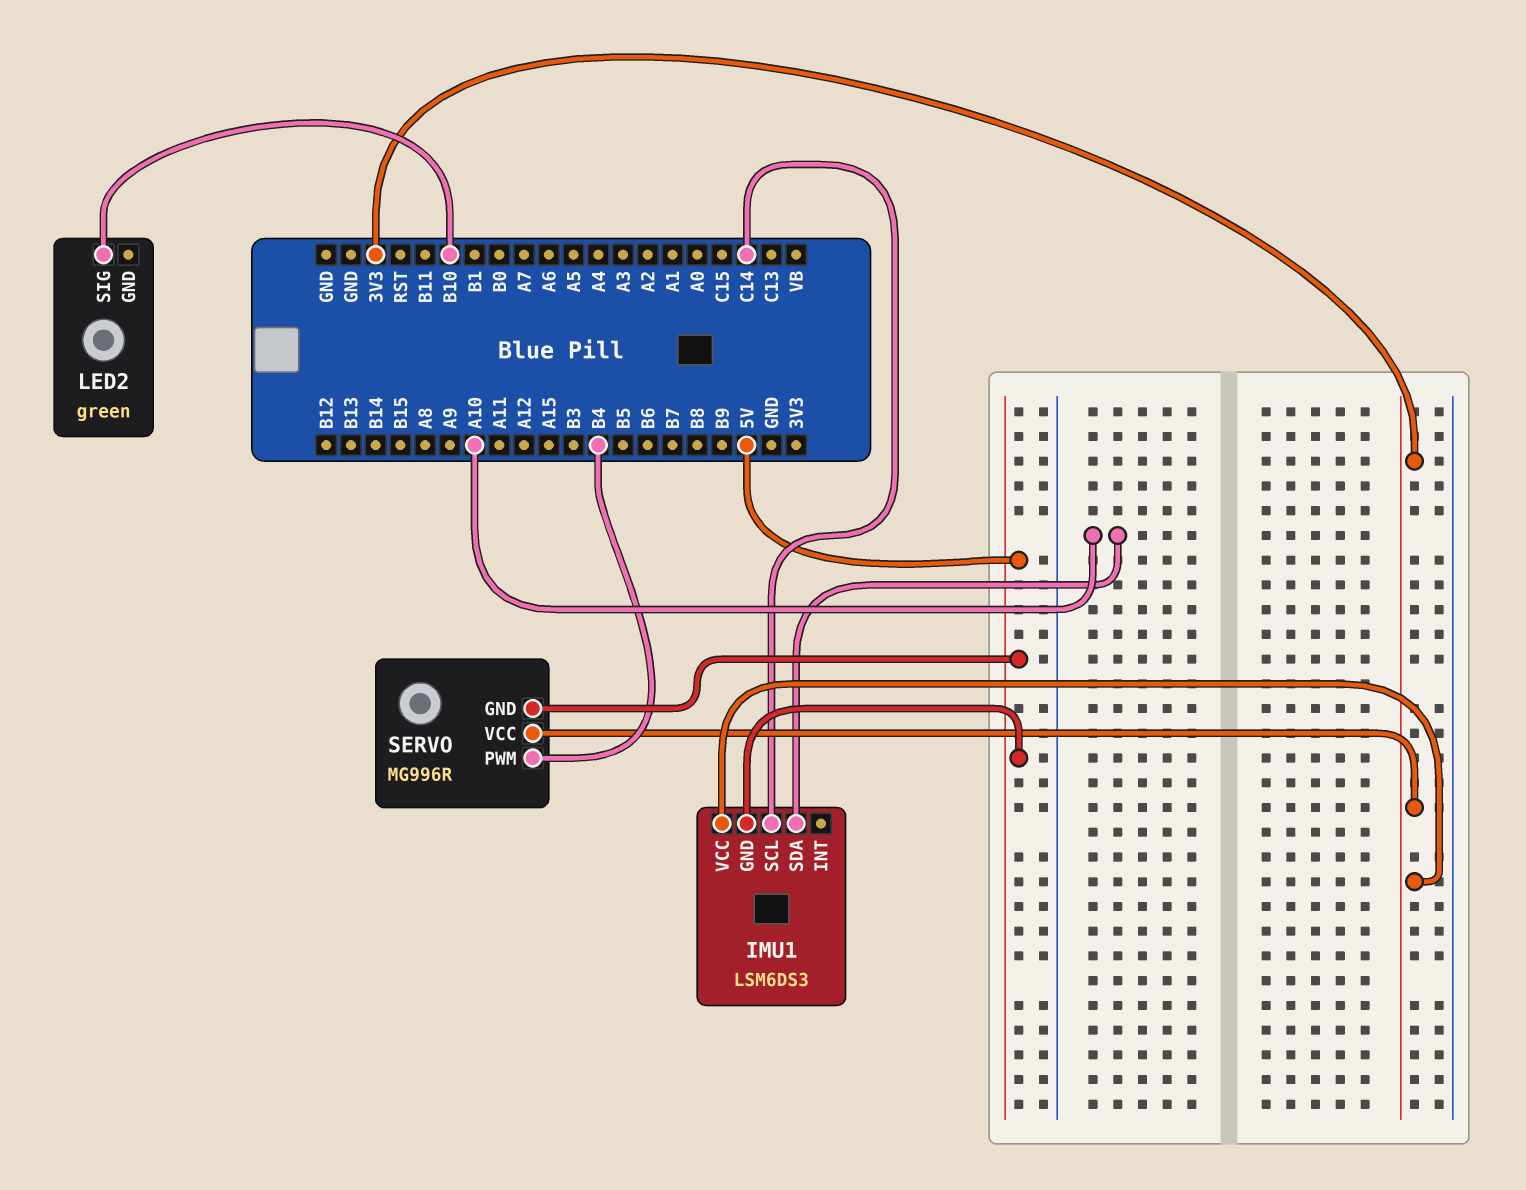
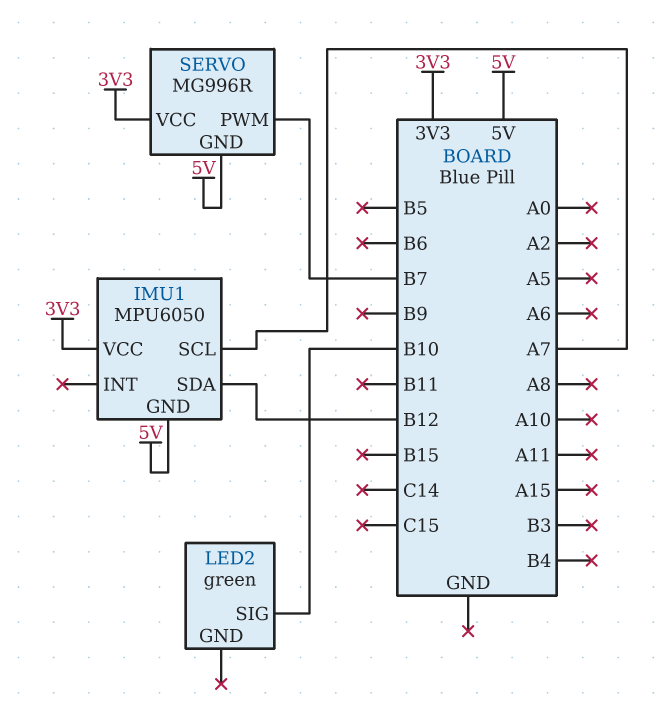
IMU1: LSM6DS3 -> MPU6050
IMU1 pin SCL: C14 -> A7
IMU1 pin SDA: A10 -> B12
SERVO pin PWM: B4 -> B7

